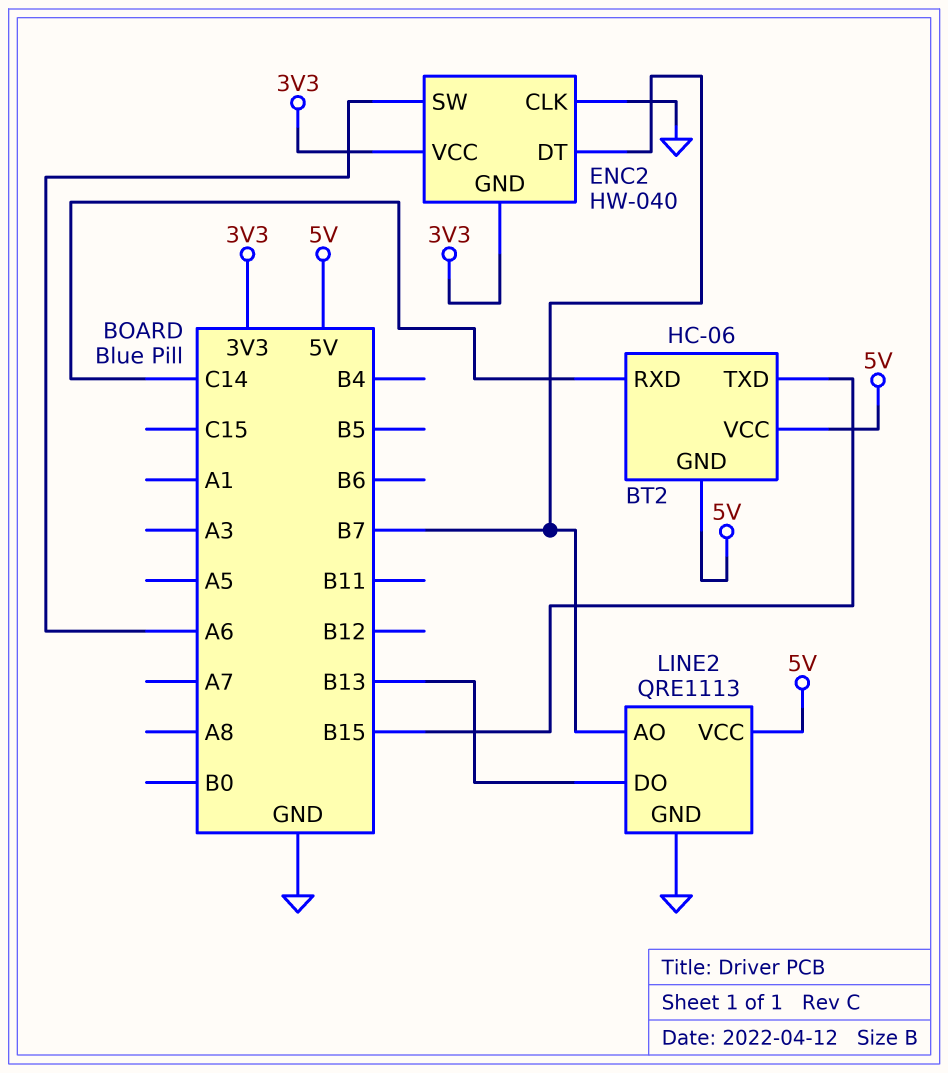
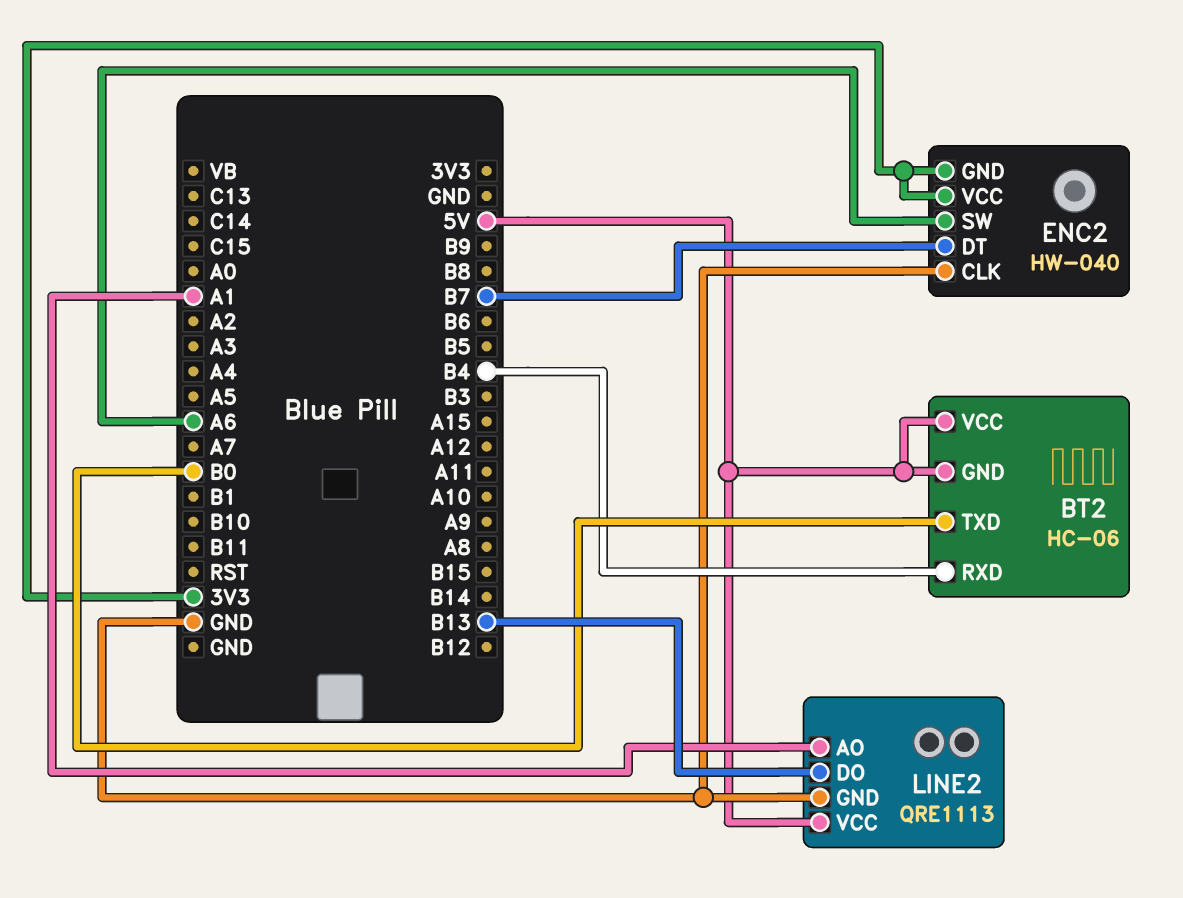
BT2 pin RXD: C14 -> B4
BT2 pin TXD: B15 -> B0
LINE2 pin AO: B7 -> A1

